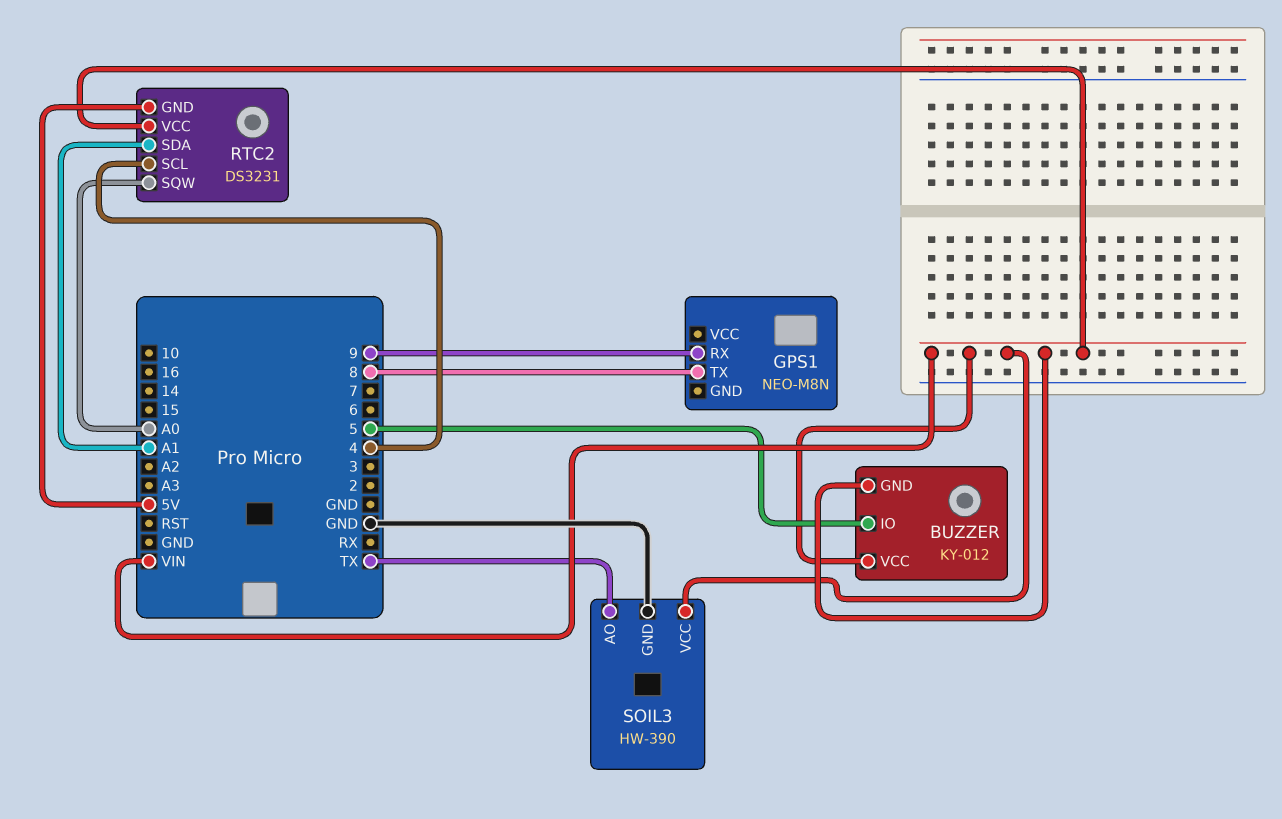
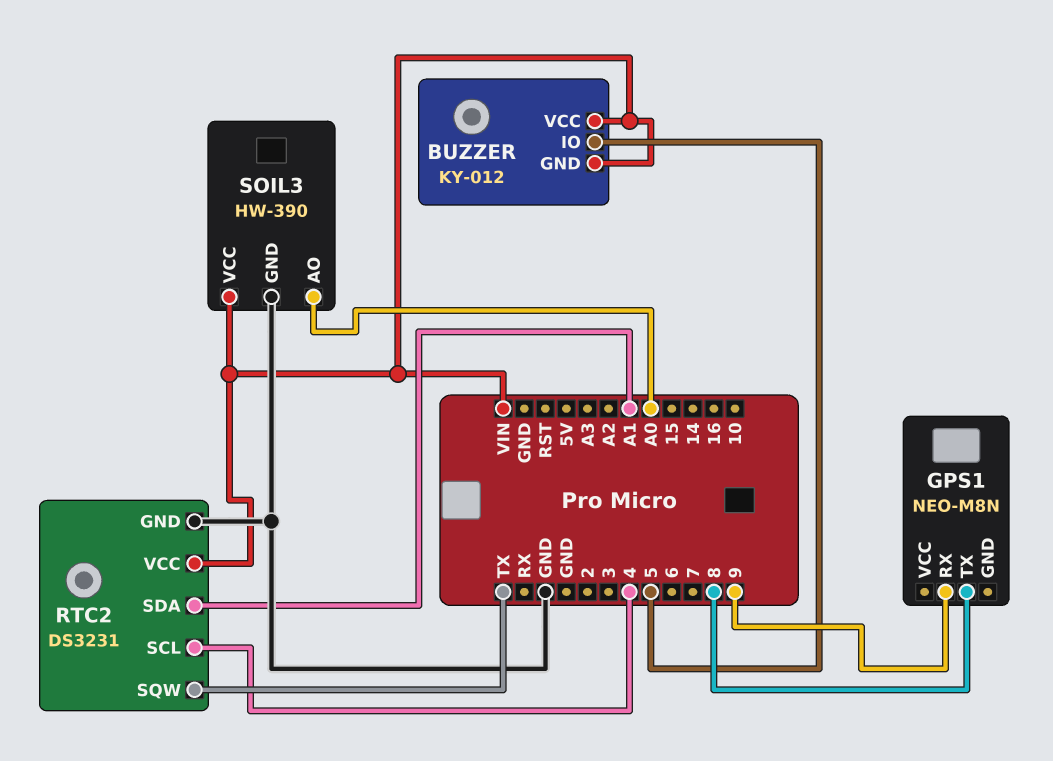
RTC2 pin GND: 5V -> GND
RTC2 pin SQW: A0 -> TX
SOIL3 pin AO: TX -> A0

